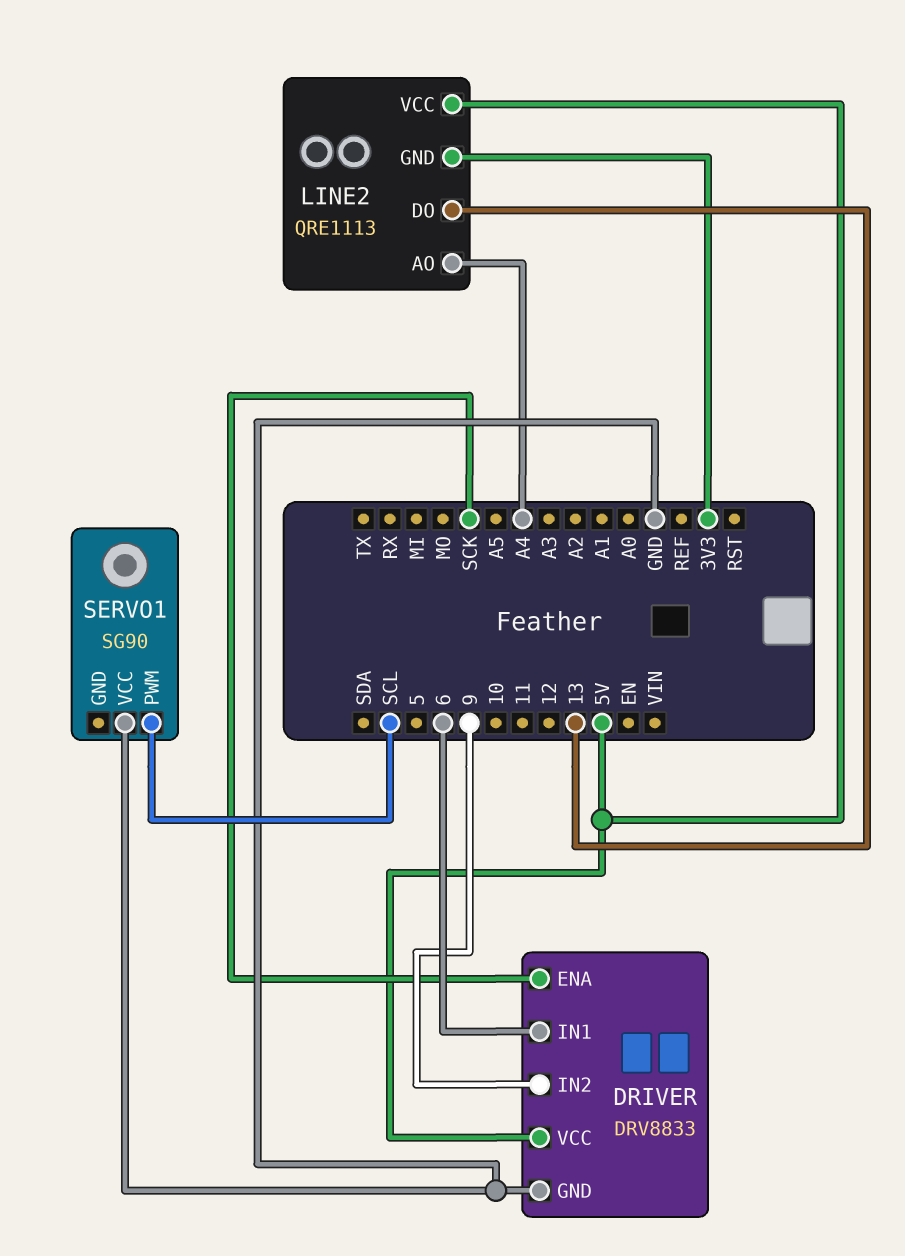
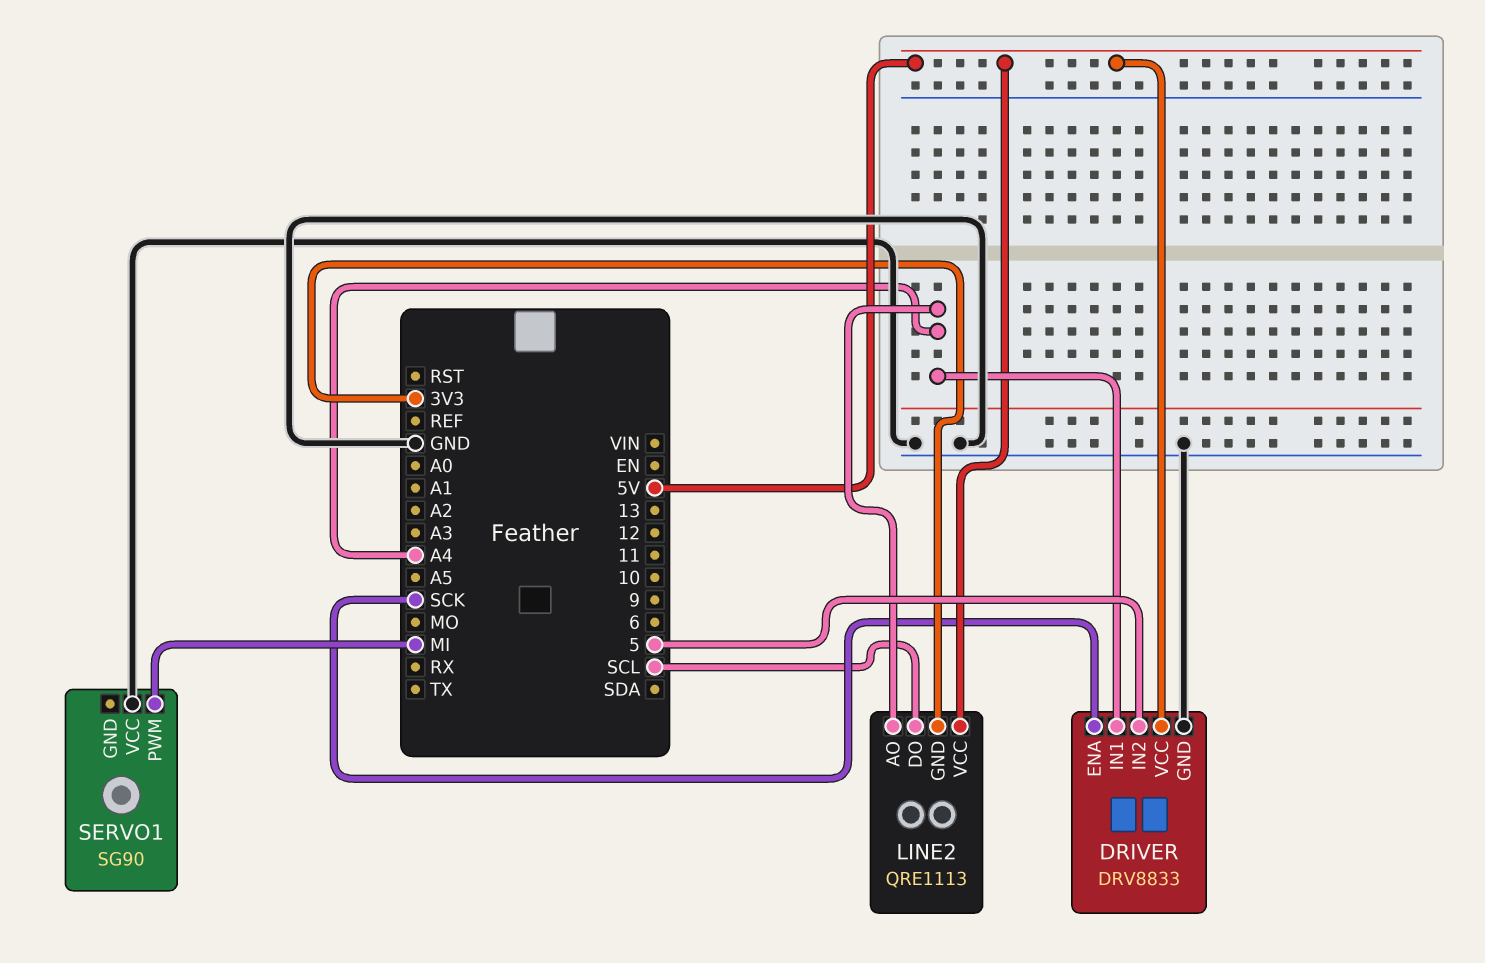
DRIVER pin IN1: 6 -> A4
DRIVER pin IN2: 9 -> 5
LINE2 pin DO: 13 -> SCL
SERVO1 pin PWM: SCL -> MI

